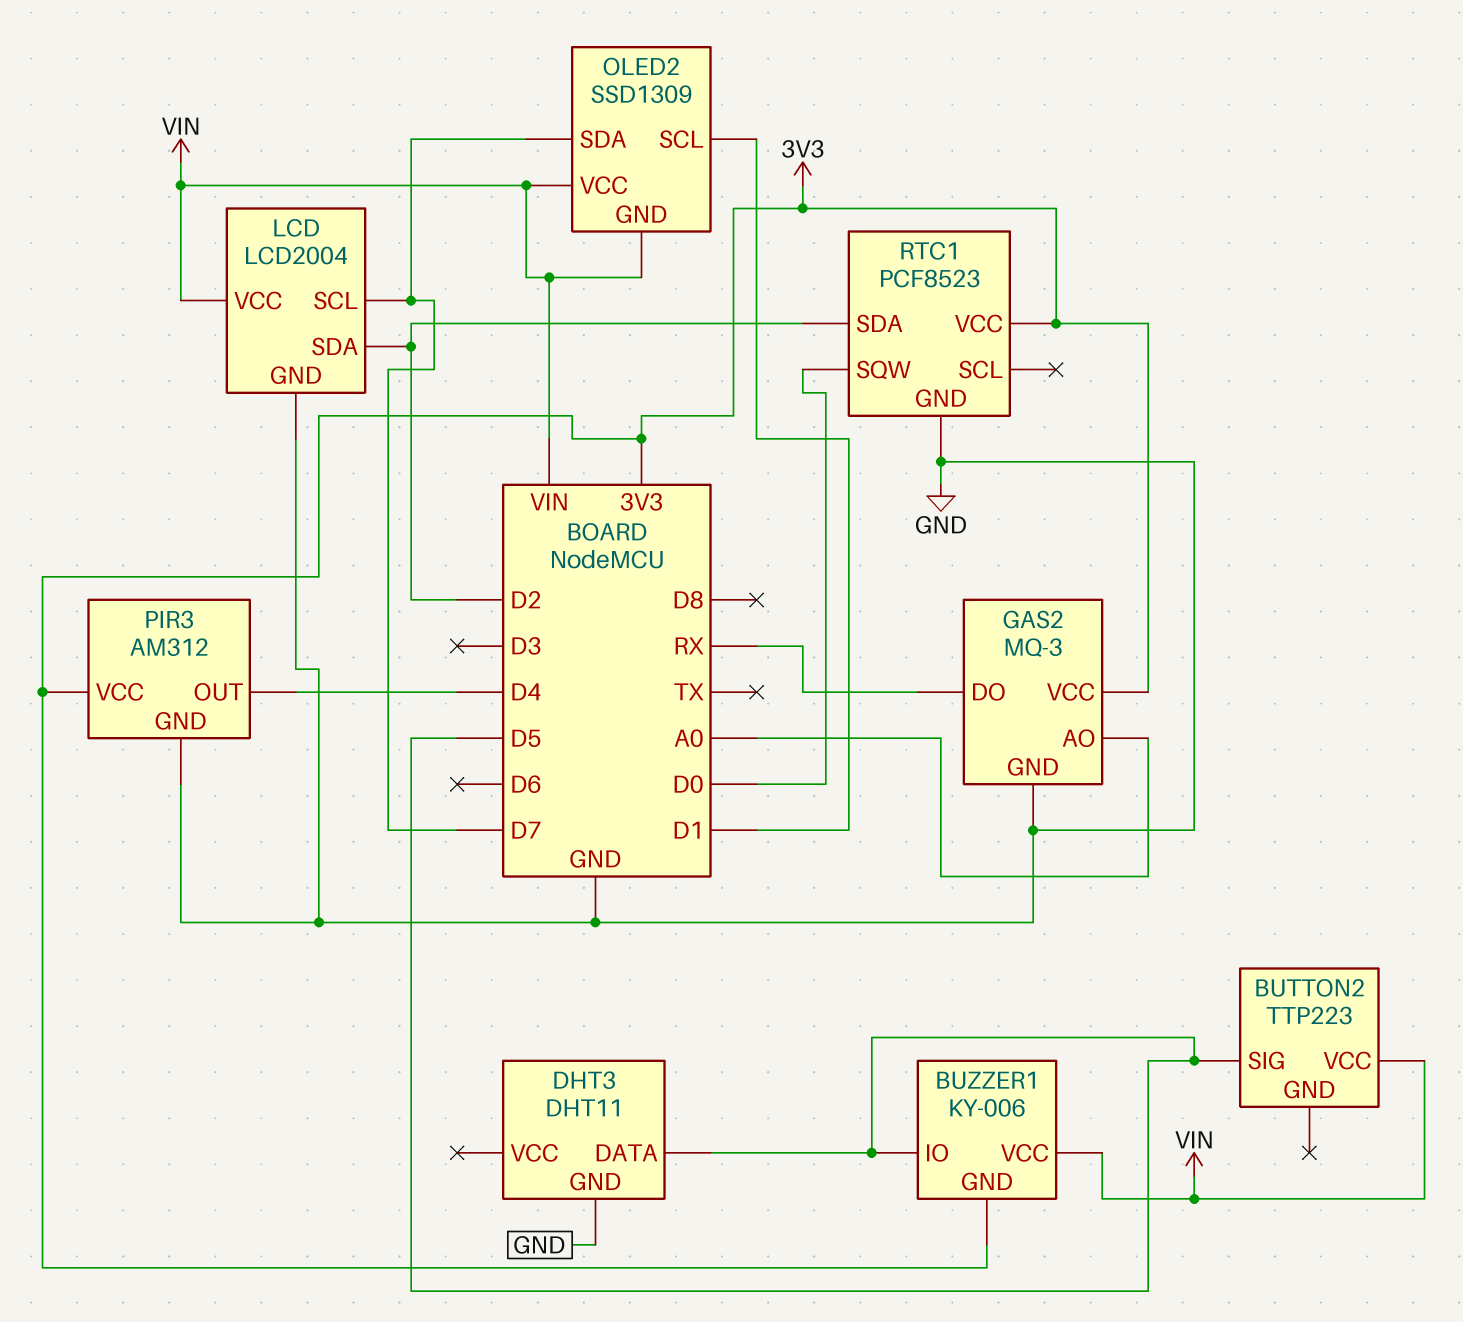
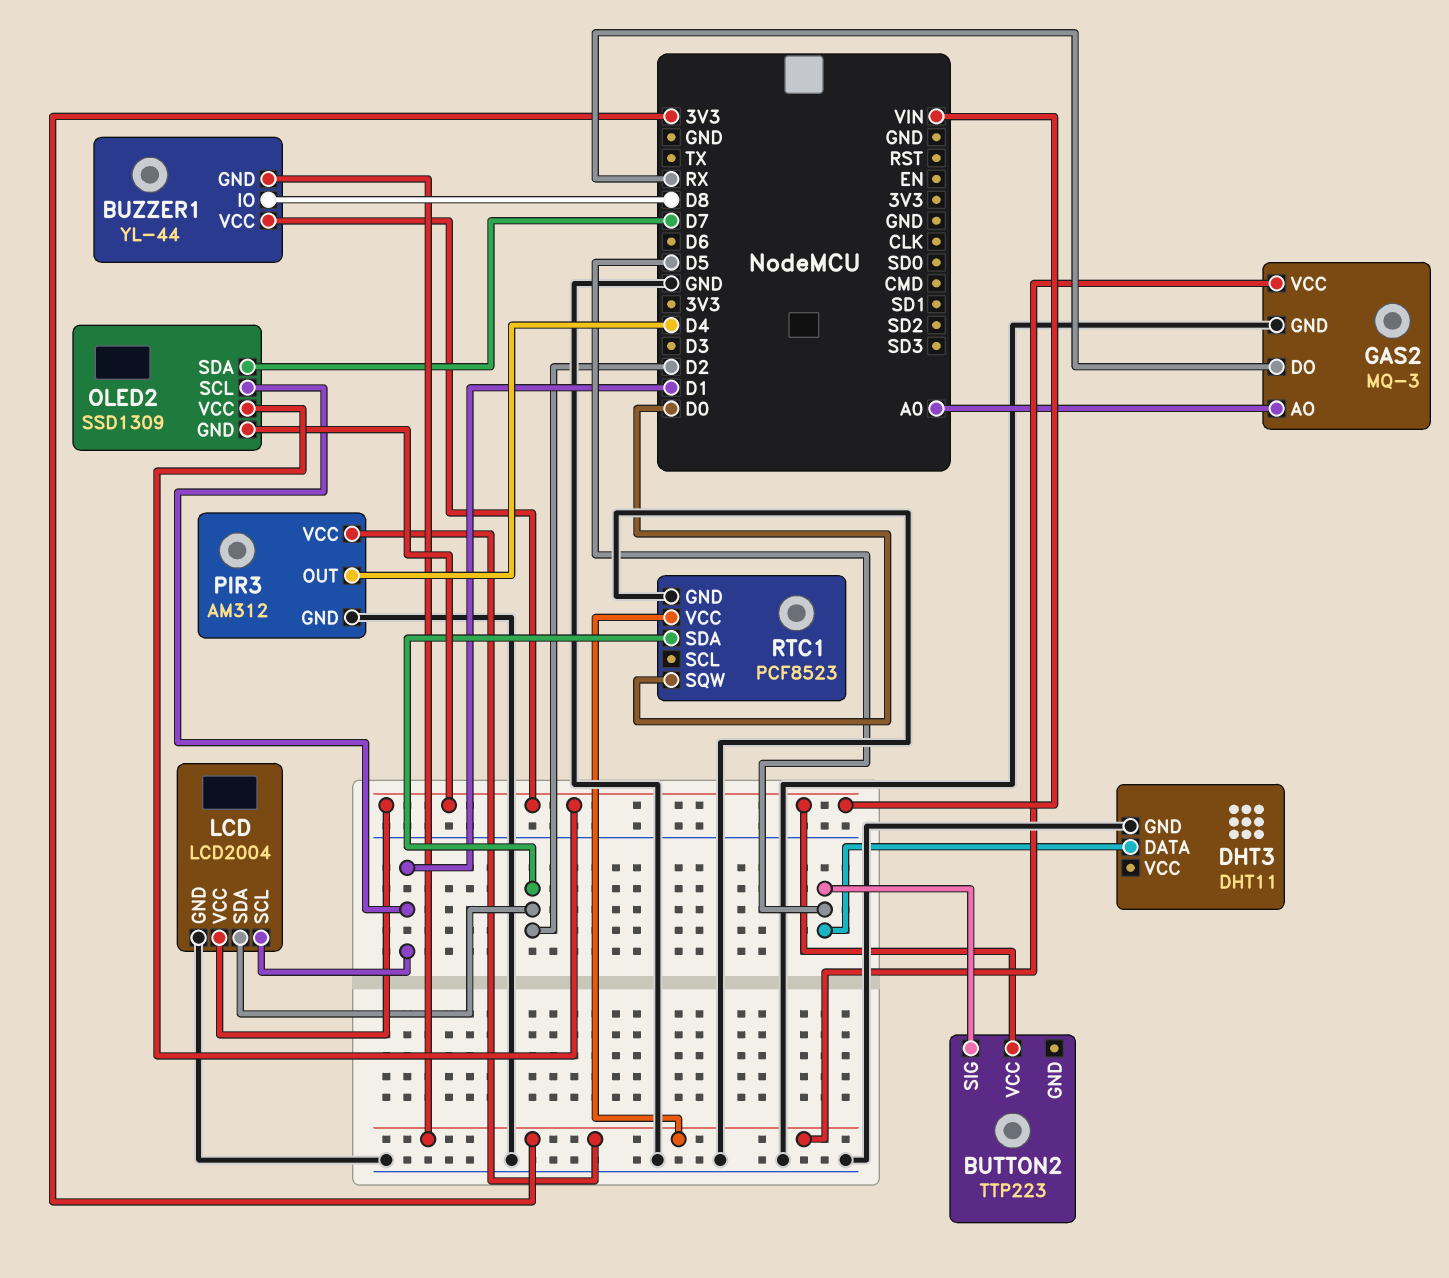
BUZZER1: KY-006 -> YL-44
BUZZER1 pin IO: D5 -> D8
LCD pin SCL: D7 -> D1

